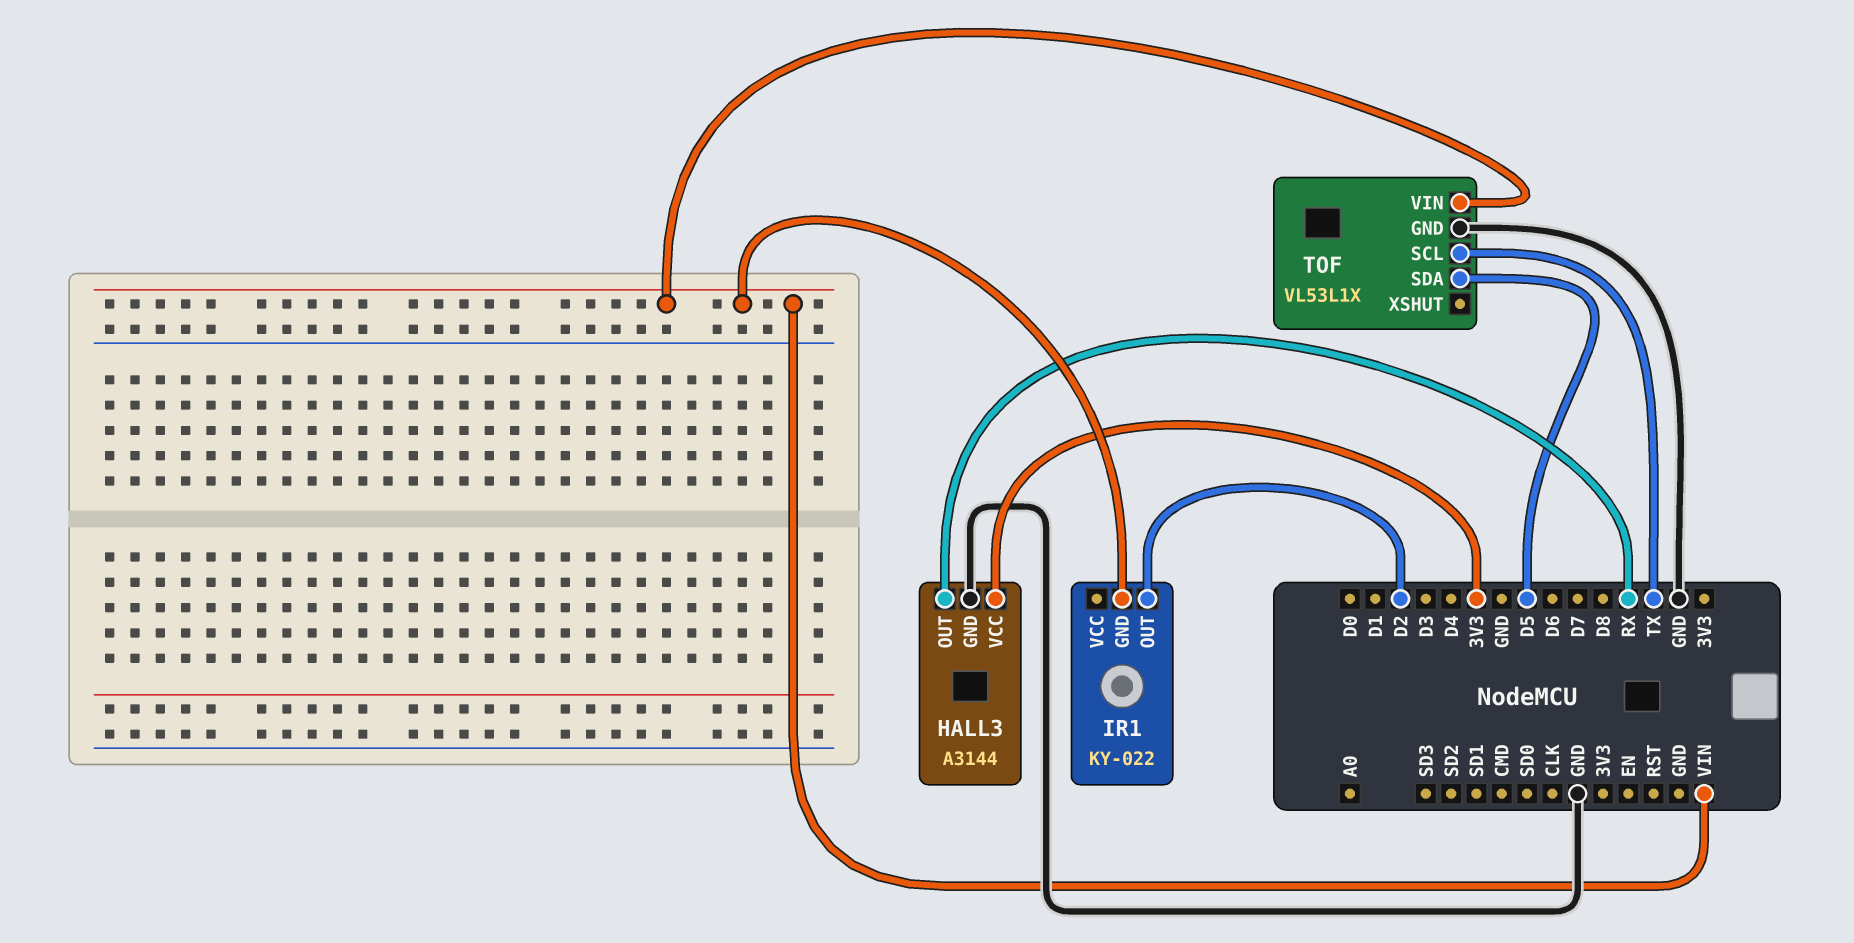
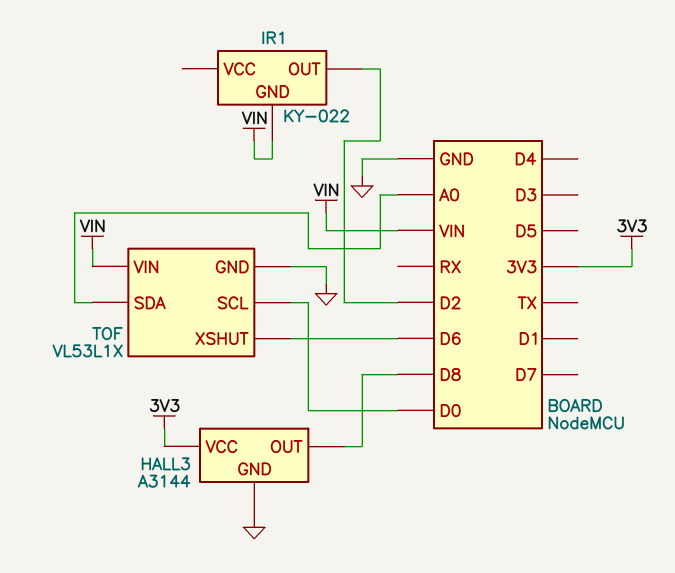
HALL3 pin OUT: RX -> D8
TOF pin SCL: TX -> D0
TOF pin SDA: D5 -> A0
TOF pin XSHUT: none -> D6

